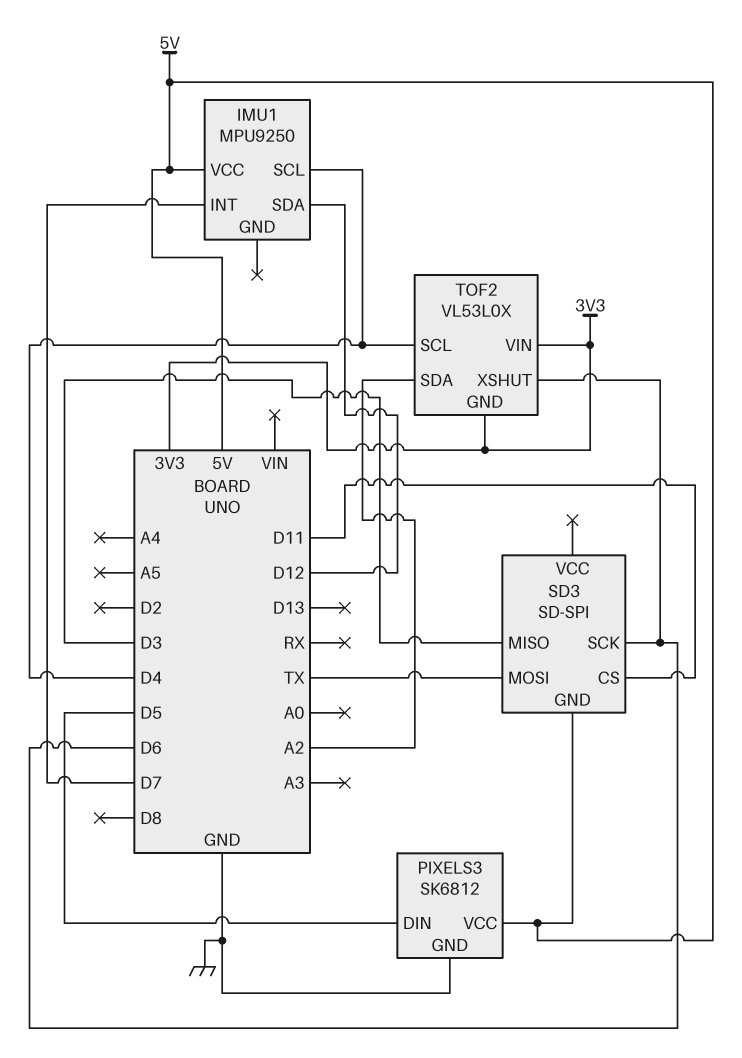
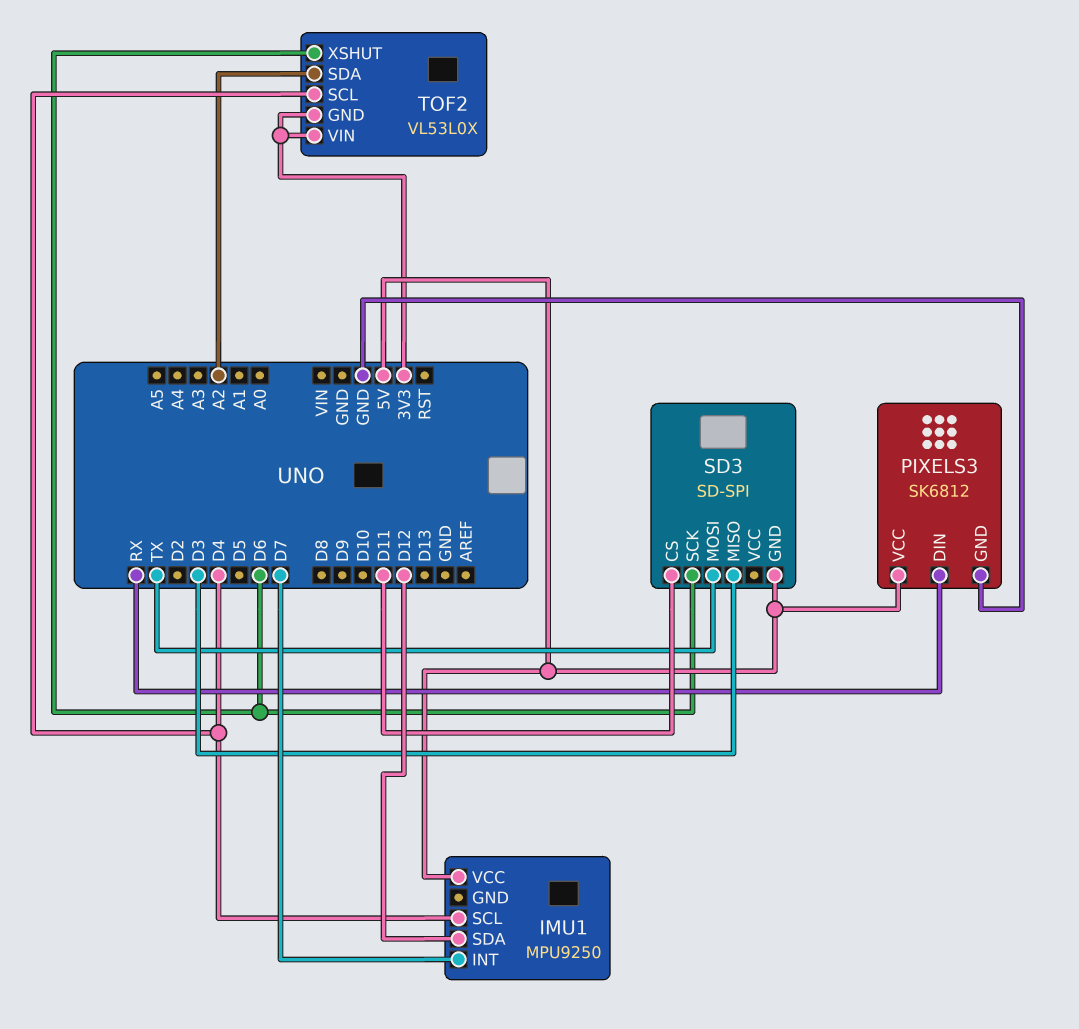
PIXELS3 pin DIN: D5 -> RX

